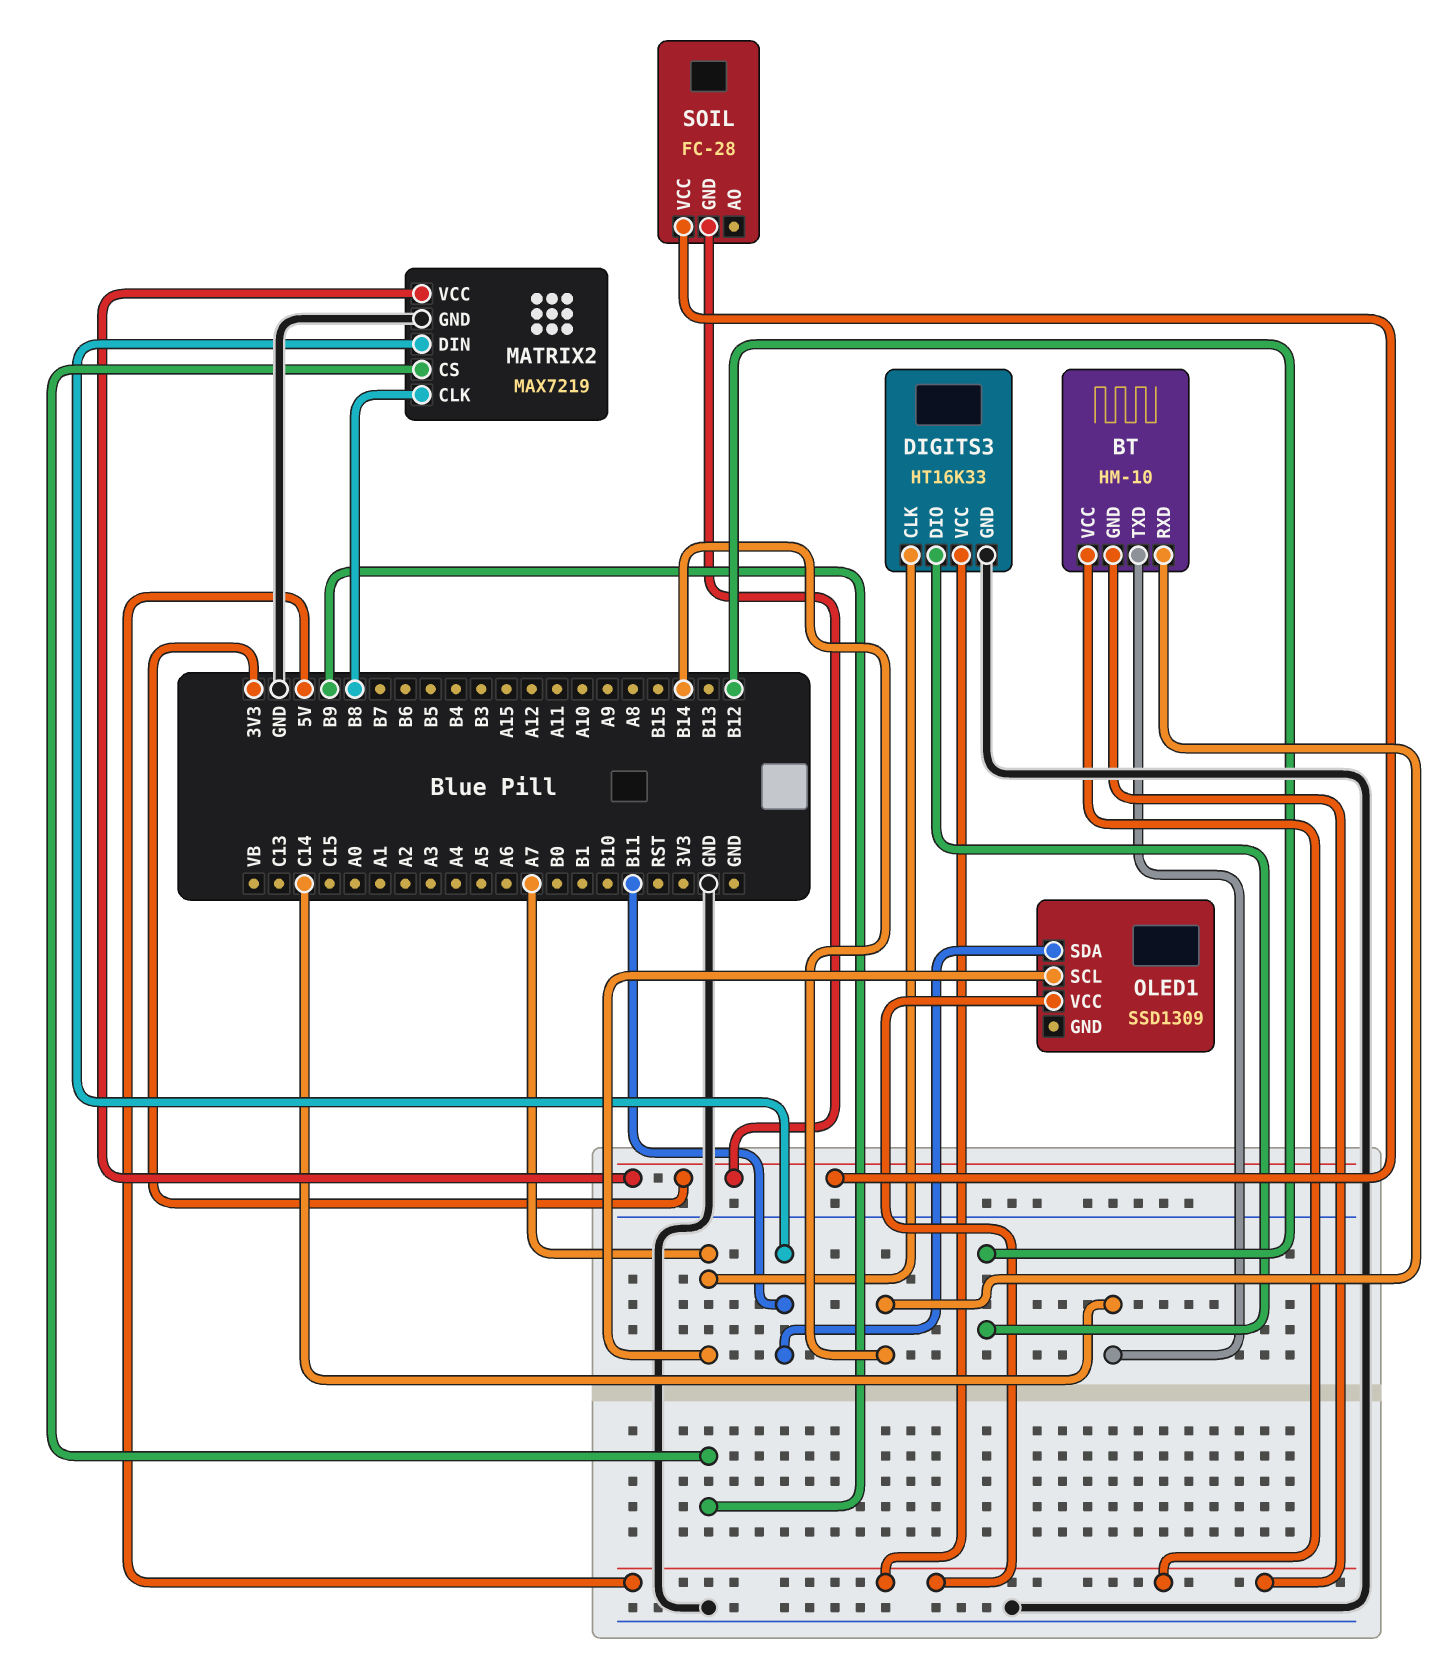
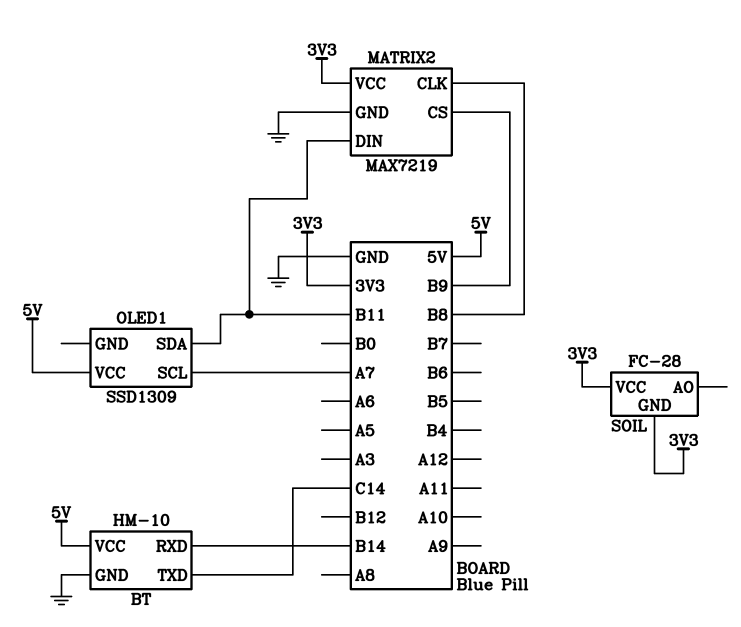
BT pin GND: 5V -> GND
DIGITS3: HT16K33 -> none
DIGITS3 pin CLK: A7 -> none
DIGITS3 pin DIO: B12 -> none
DIGITS3 pin GND: GND -> none
DIGITS3 pin VCC: 5V -> none

